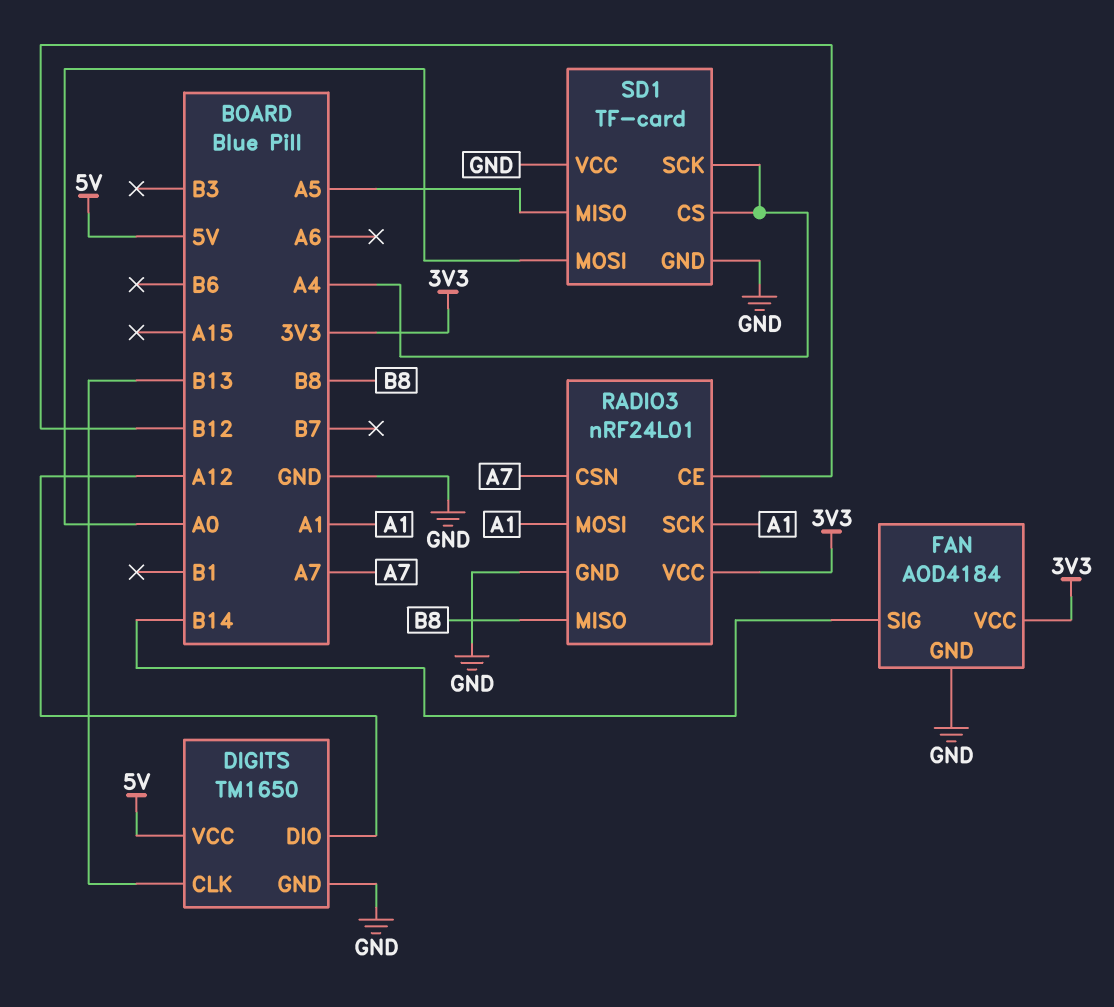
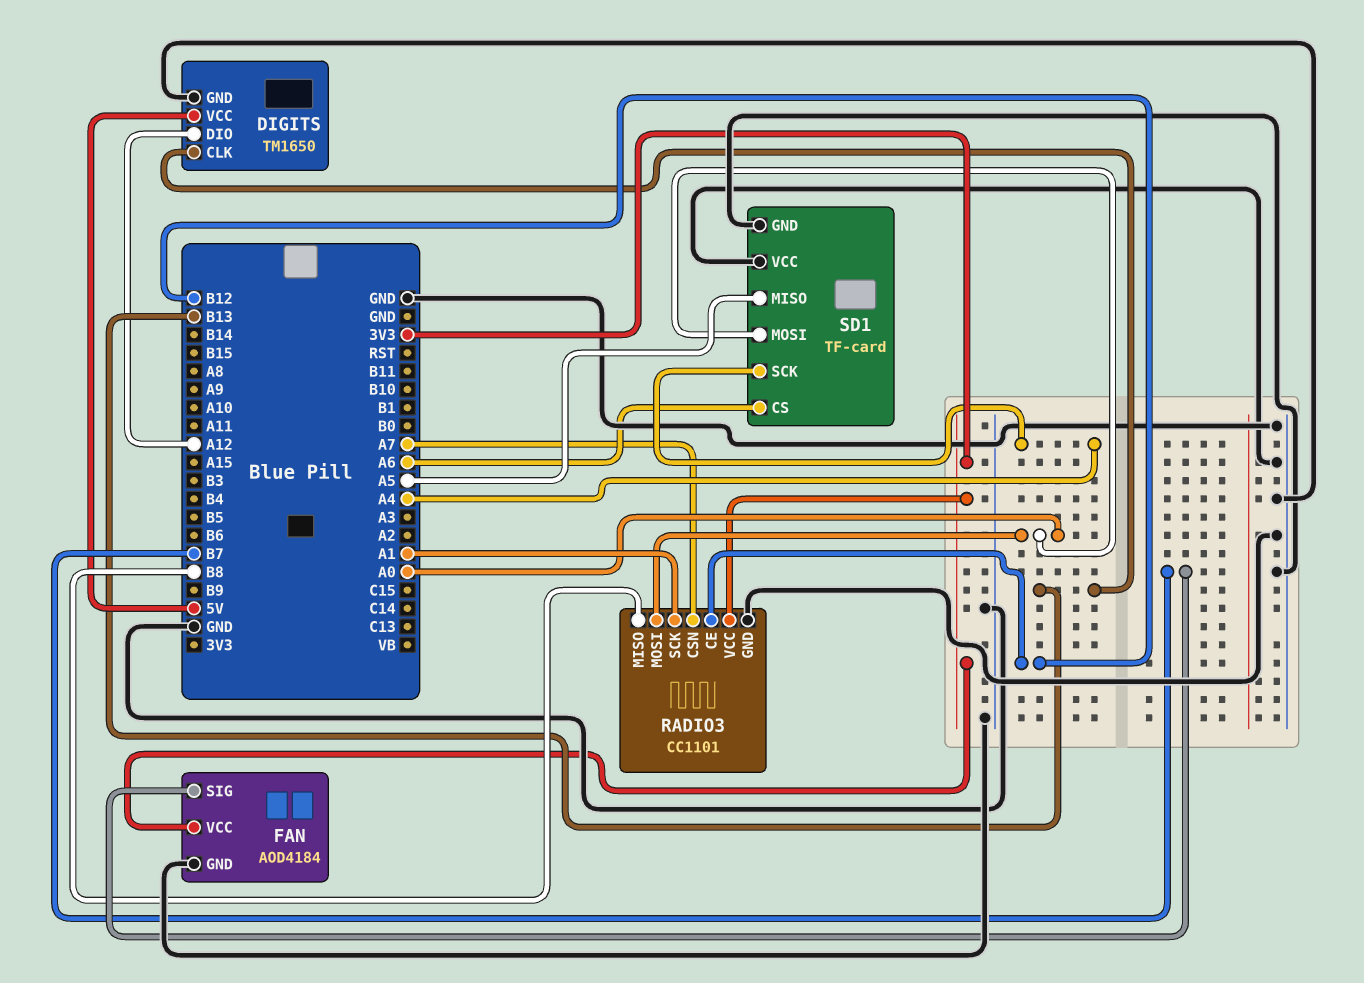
FAN pin SIG: B14 -> B7
RADIO3: nRF24L01 -> CC1101
RADIO3 pin MOSI: A1 -> A0
SD1 pin CS: A4 -> A6

